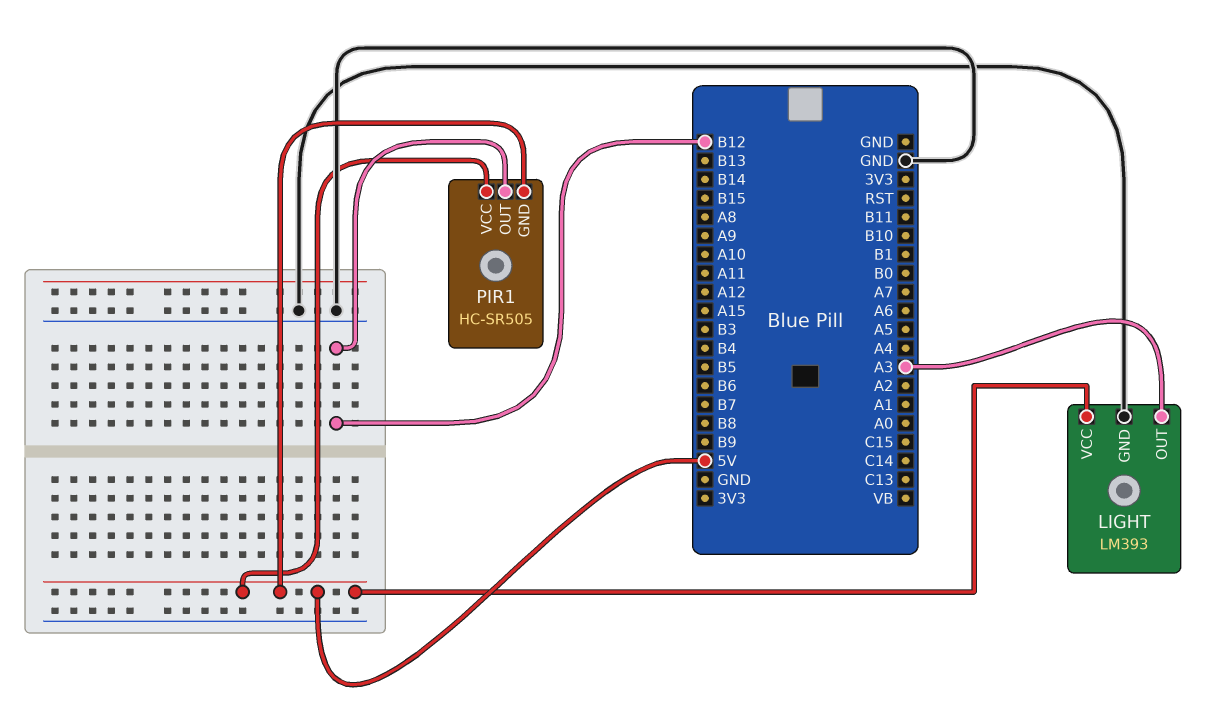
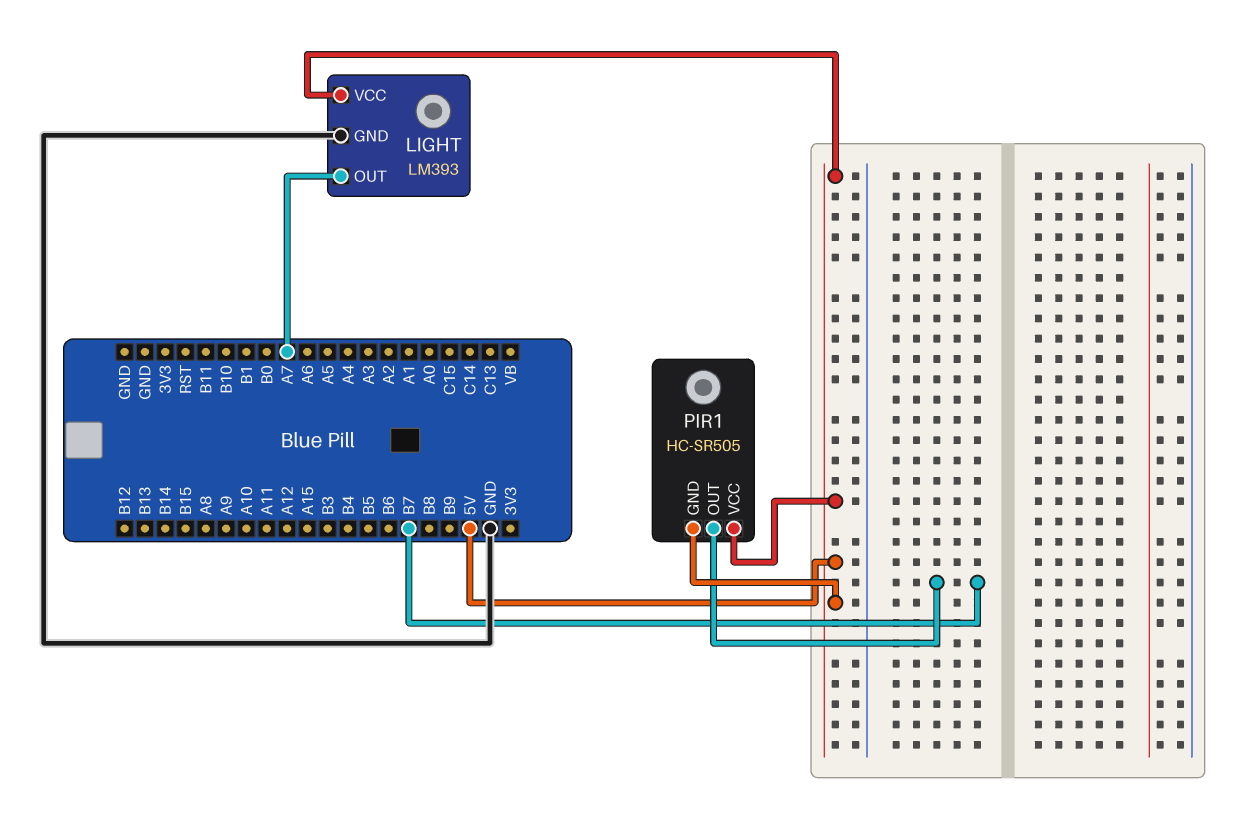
LIGHT pin OUT: A3 -> A7
PIR1 pin OUT: B12 -> B7

